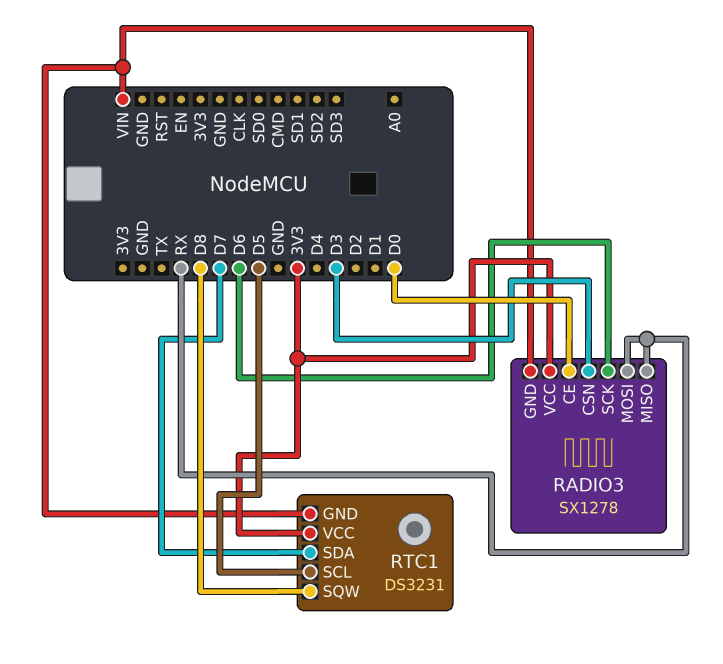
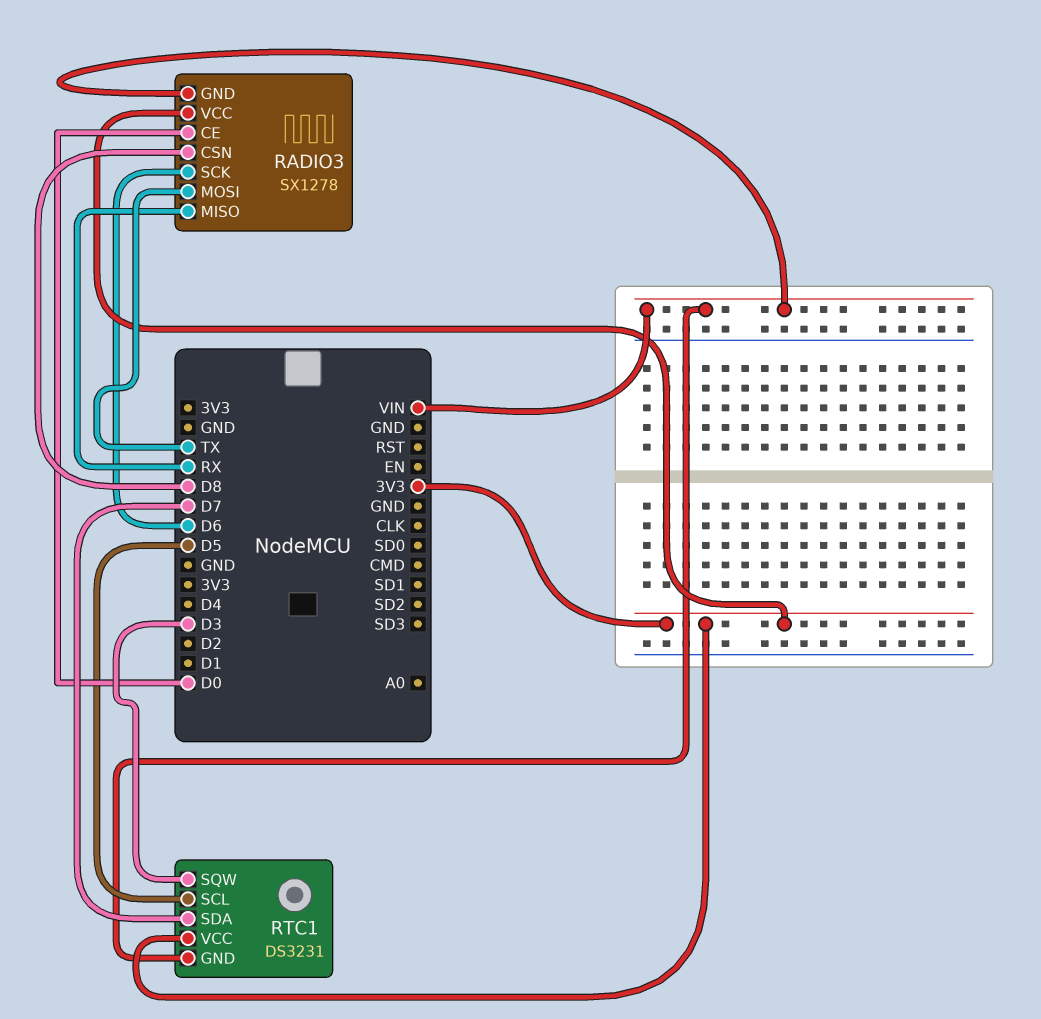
RADIO3 pin CSN: D3 -> D8
RADIO3 pin MOSI: RX -> TX
RTC1 pin SQW: D8 -> D3

